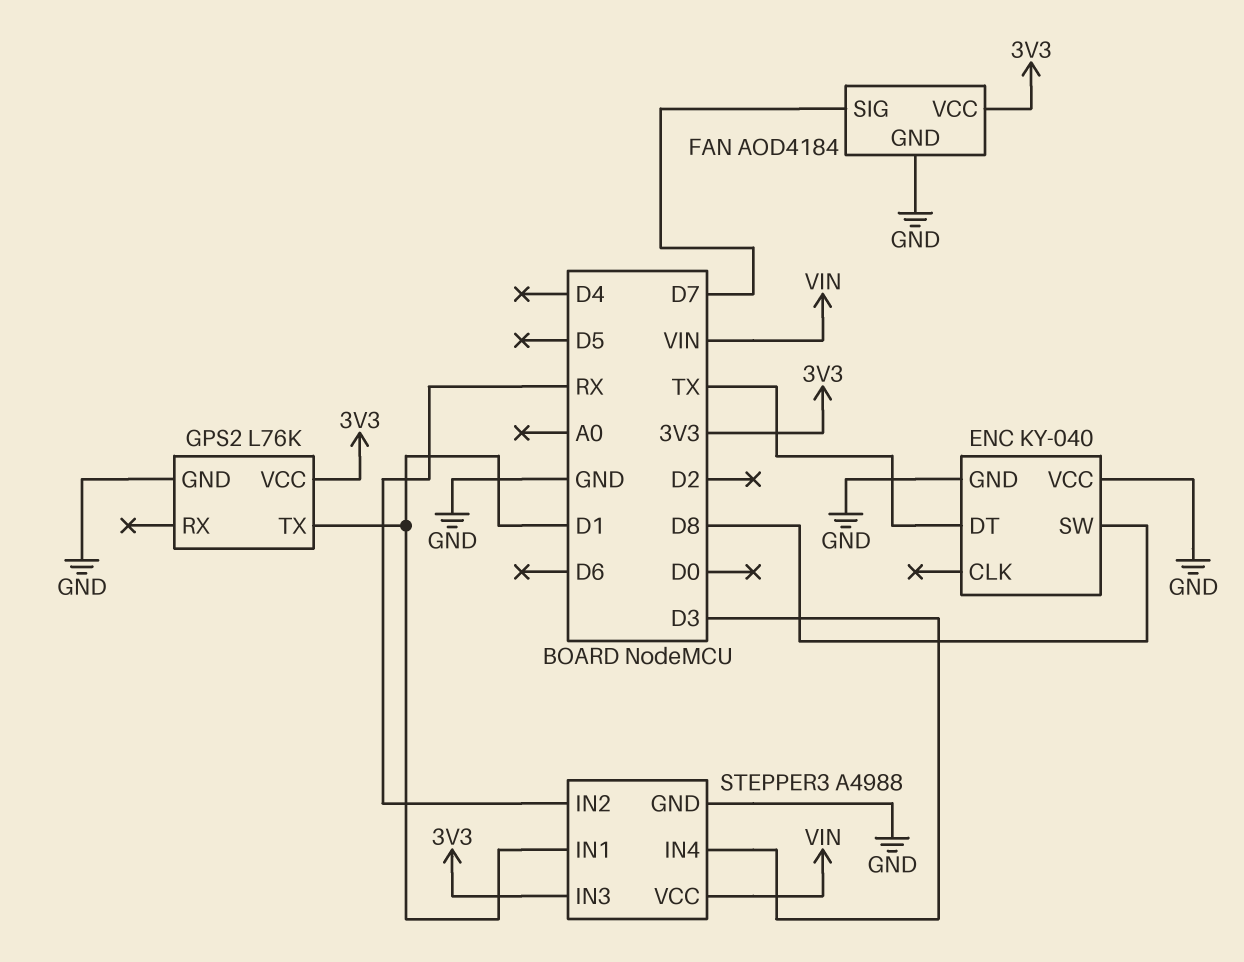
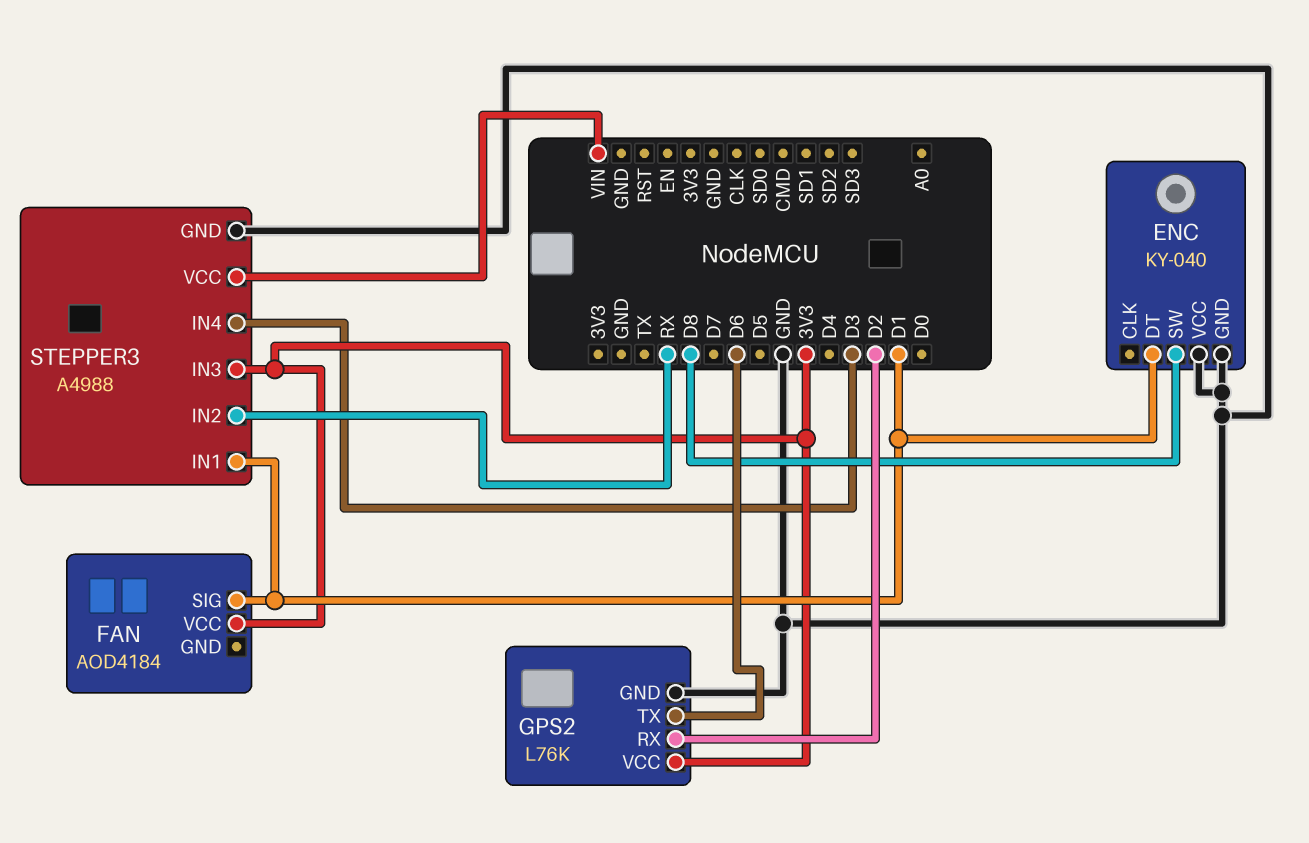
ENC pin DT: TX -> D1
FAN pin GND: GND -> none
FAN pin SIG: D7 -> D1
GPS2 pin RX: none -> D2
GPS2 pin TX: D1 -> D6

